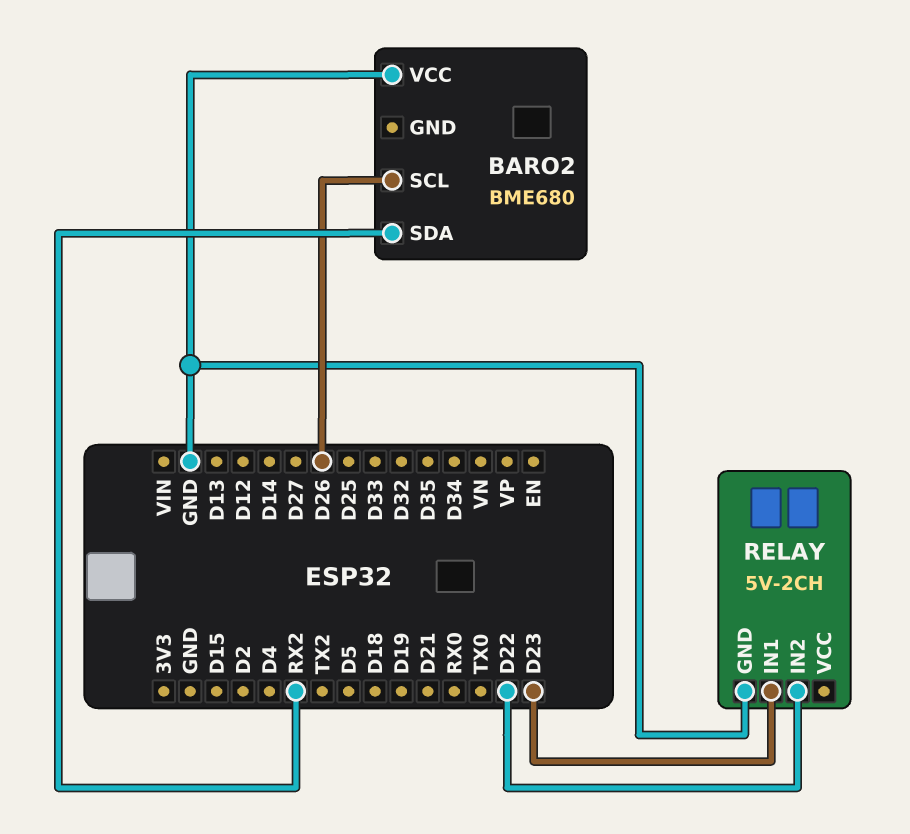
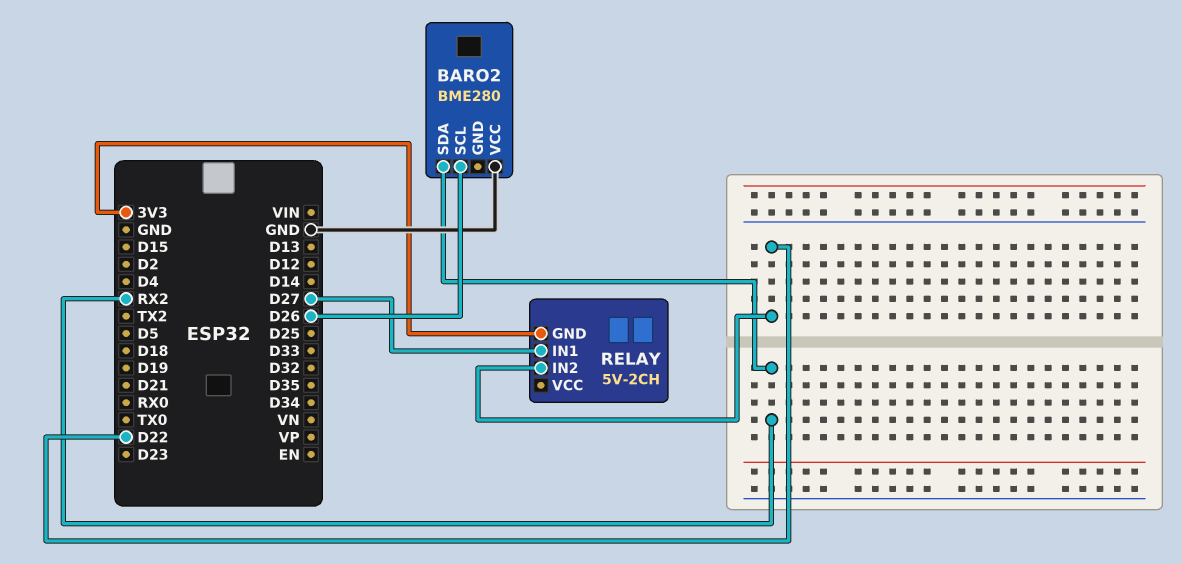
BARO2: BME680 -> BME280
RELAY pin GND: GND -> 3V3
RELAY pin IN1: D23 -> D27

